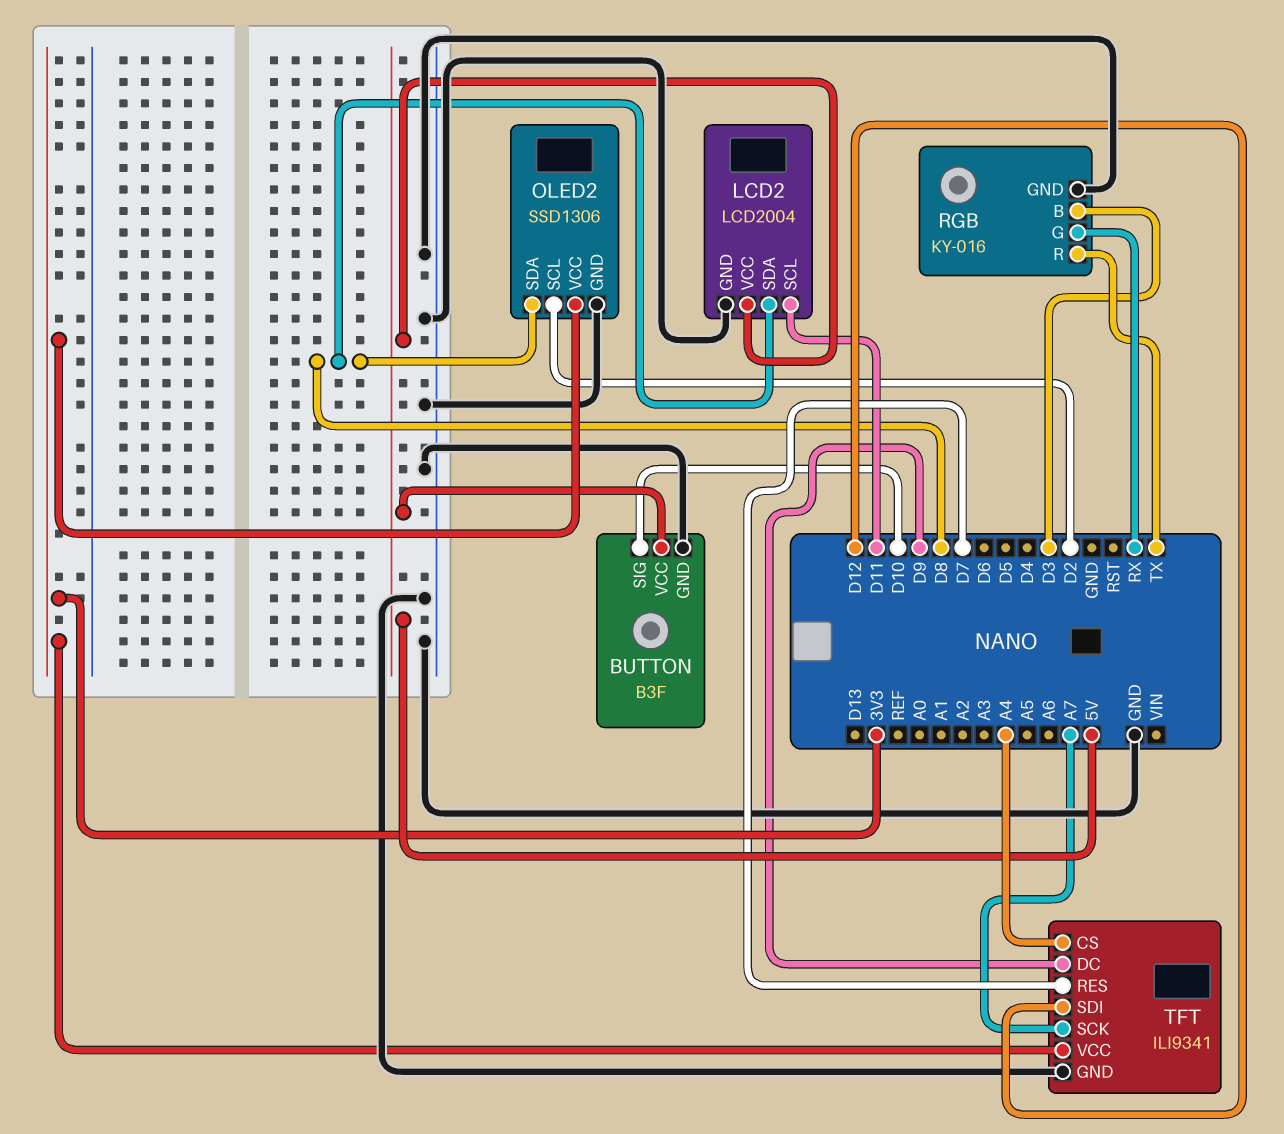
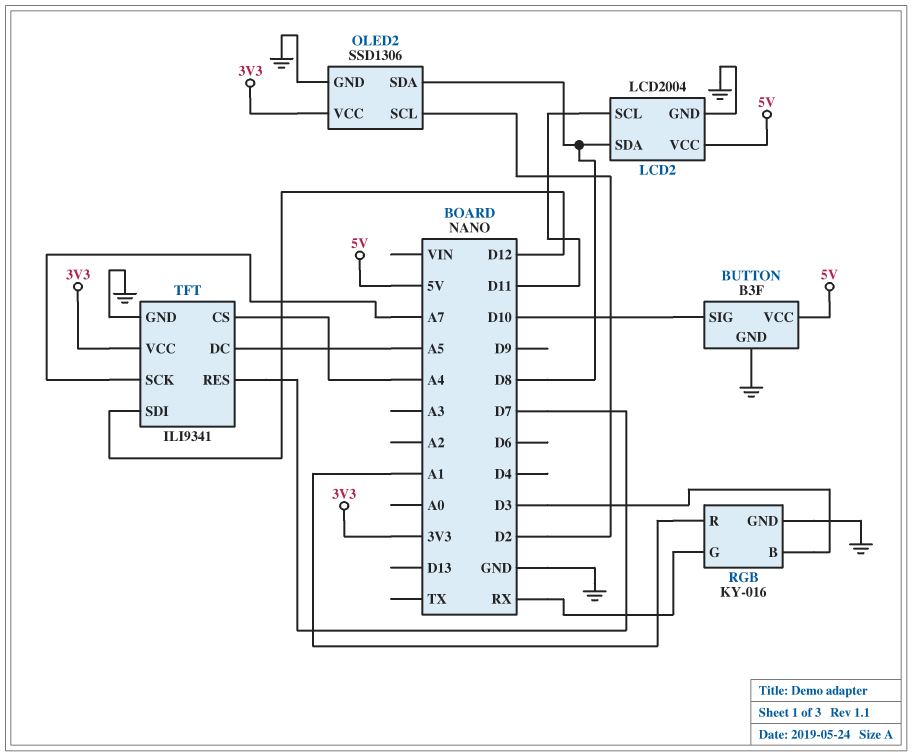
RGB pin R: TX -> A1
TFT pin DC: D9 -> A5

